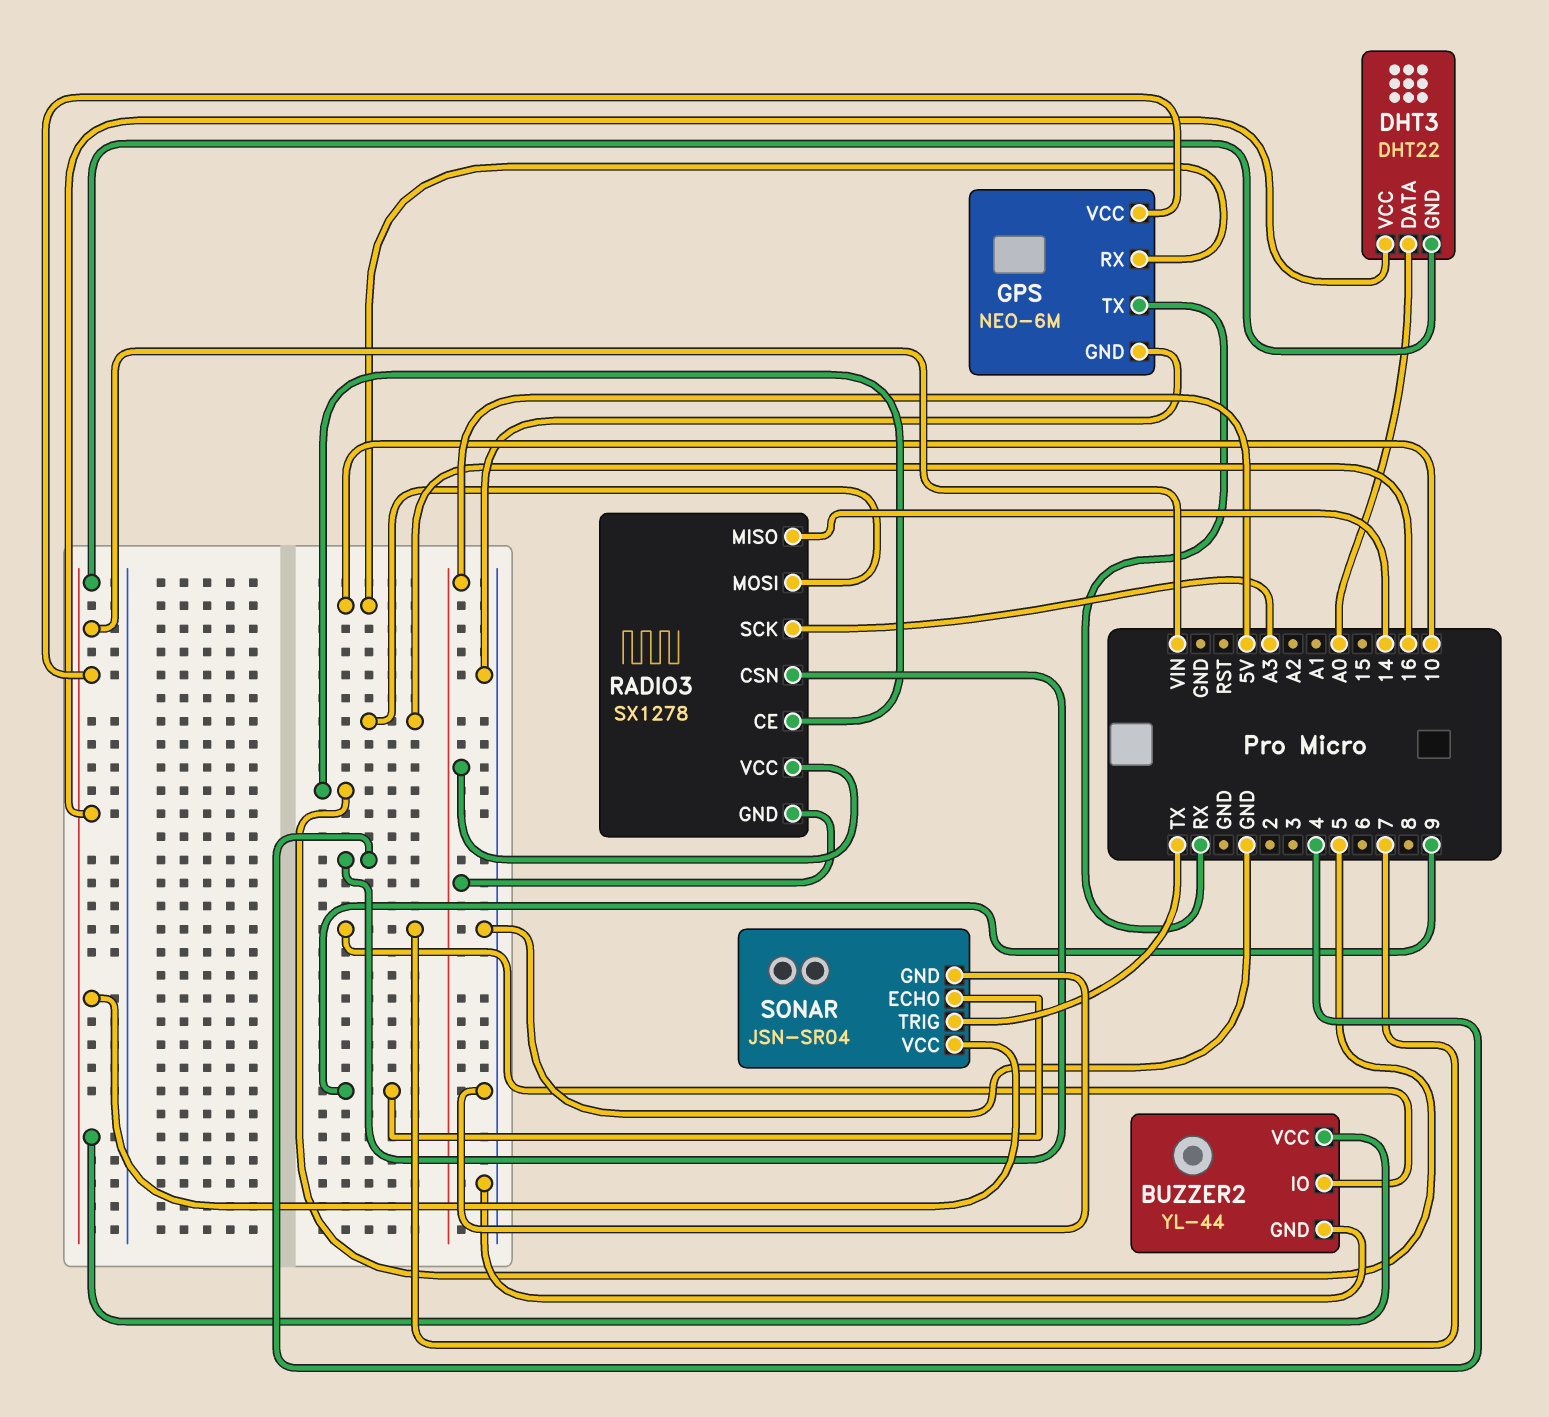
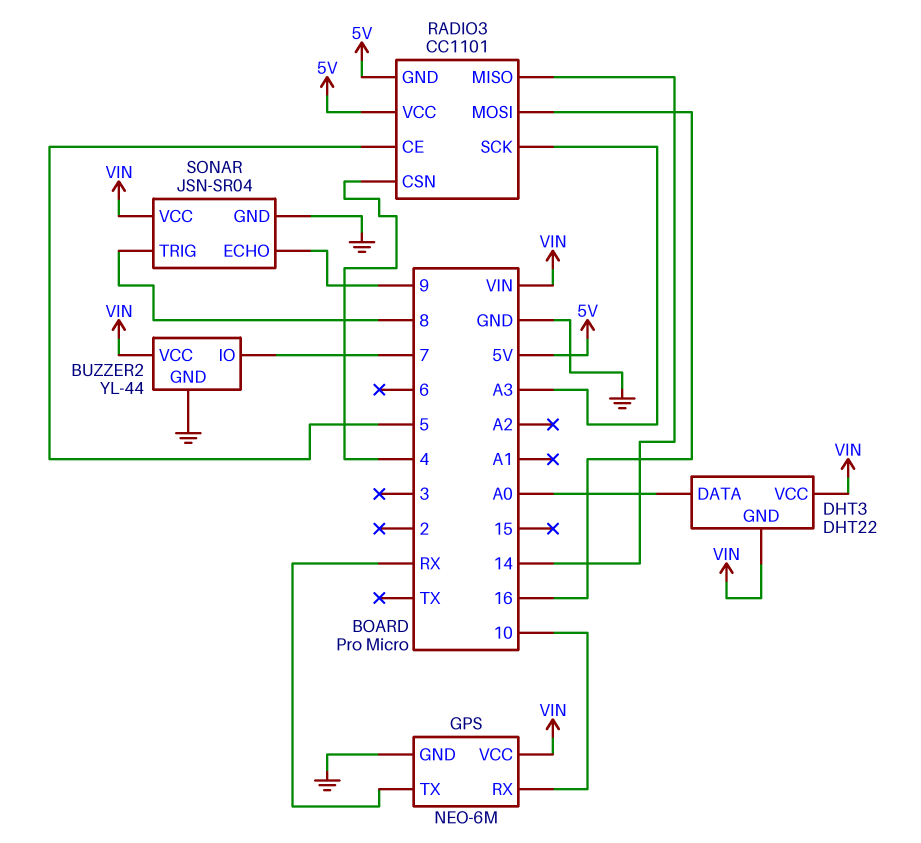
RADIO3: SX1278 -> CC1101
SONAR pin TRIG: TX -> 8

